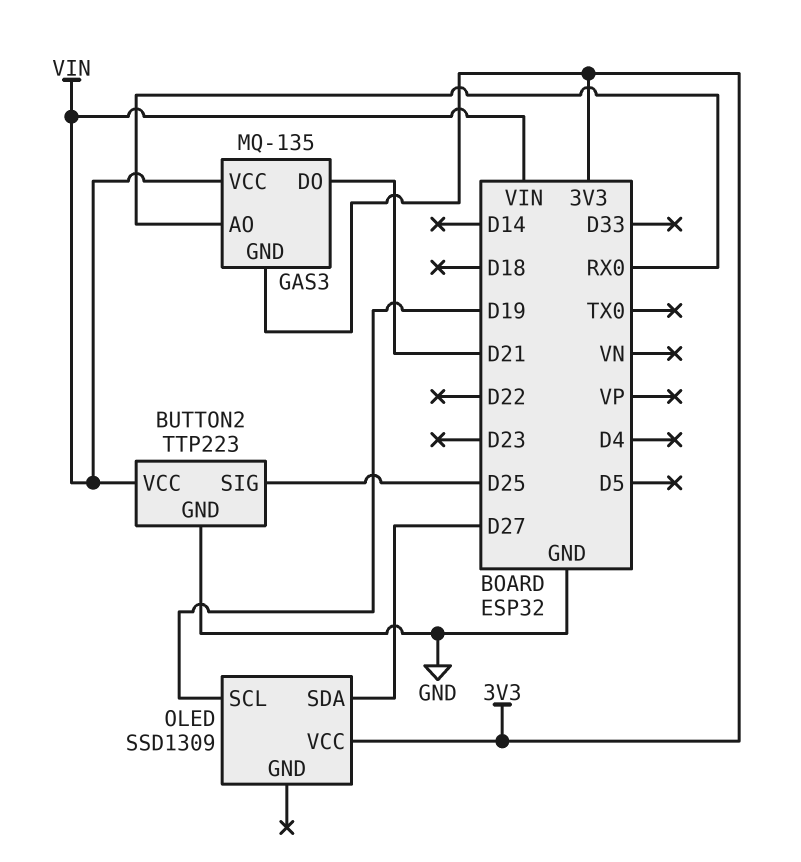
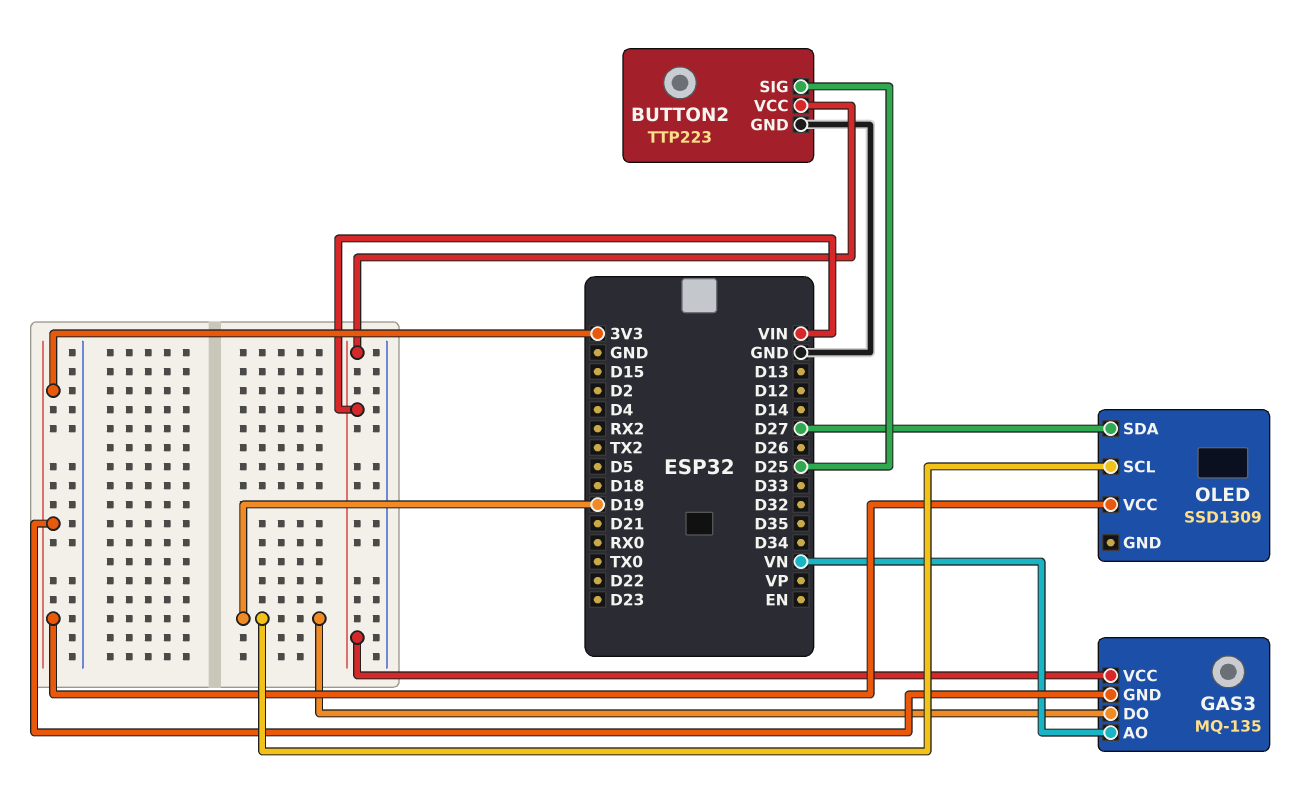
GAS3 pin AO: RX0 -> VN
GAS3 pin DO: D21 -> D19

